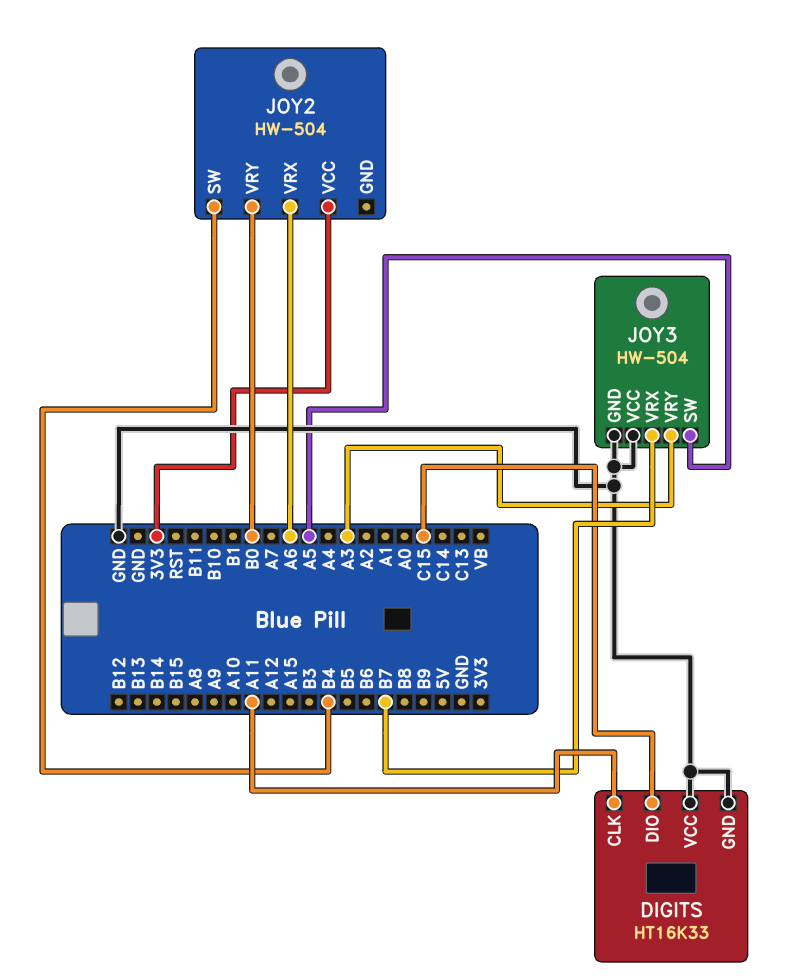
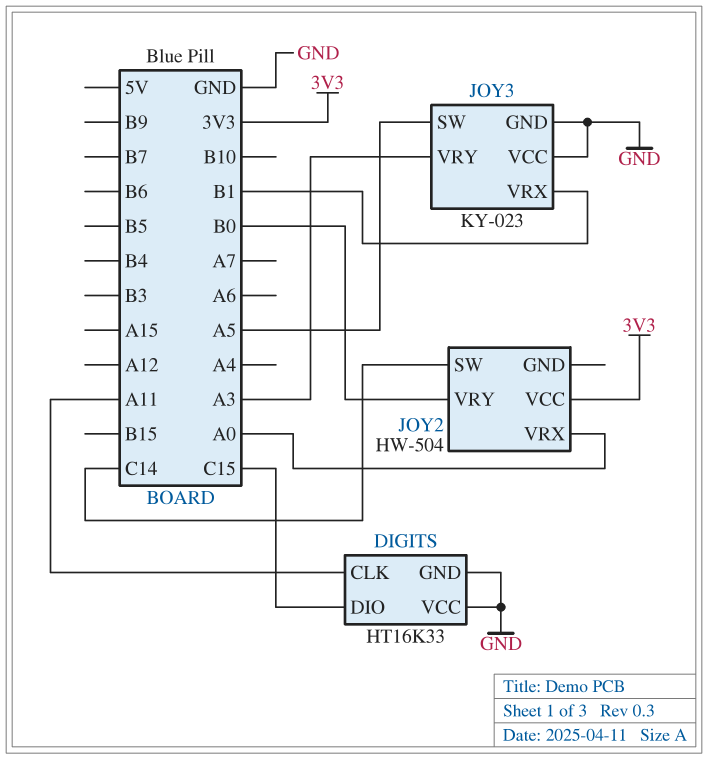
JOY2 pin SW: B4 -> C14
JOY2 pin VRX: A6 -> A0
JOY3: HW-504 -> KY-023
JOY3 pin VRX: B7 -> B1

